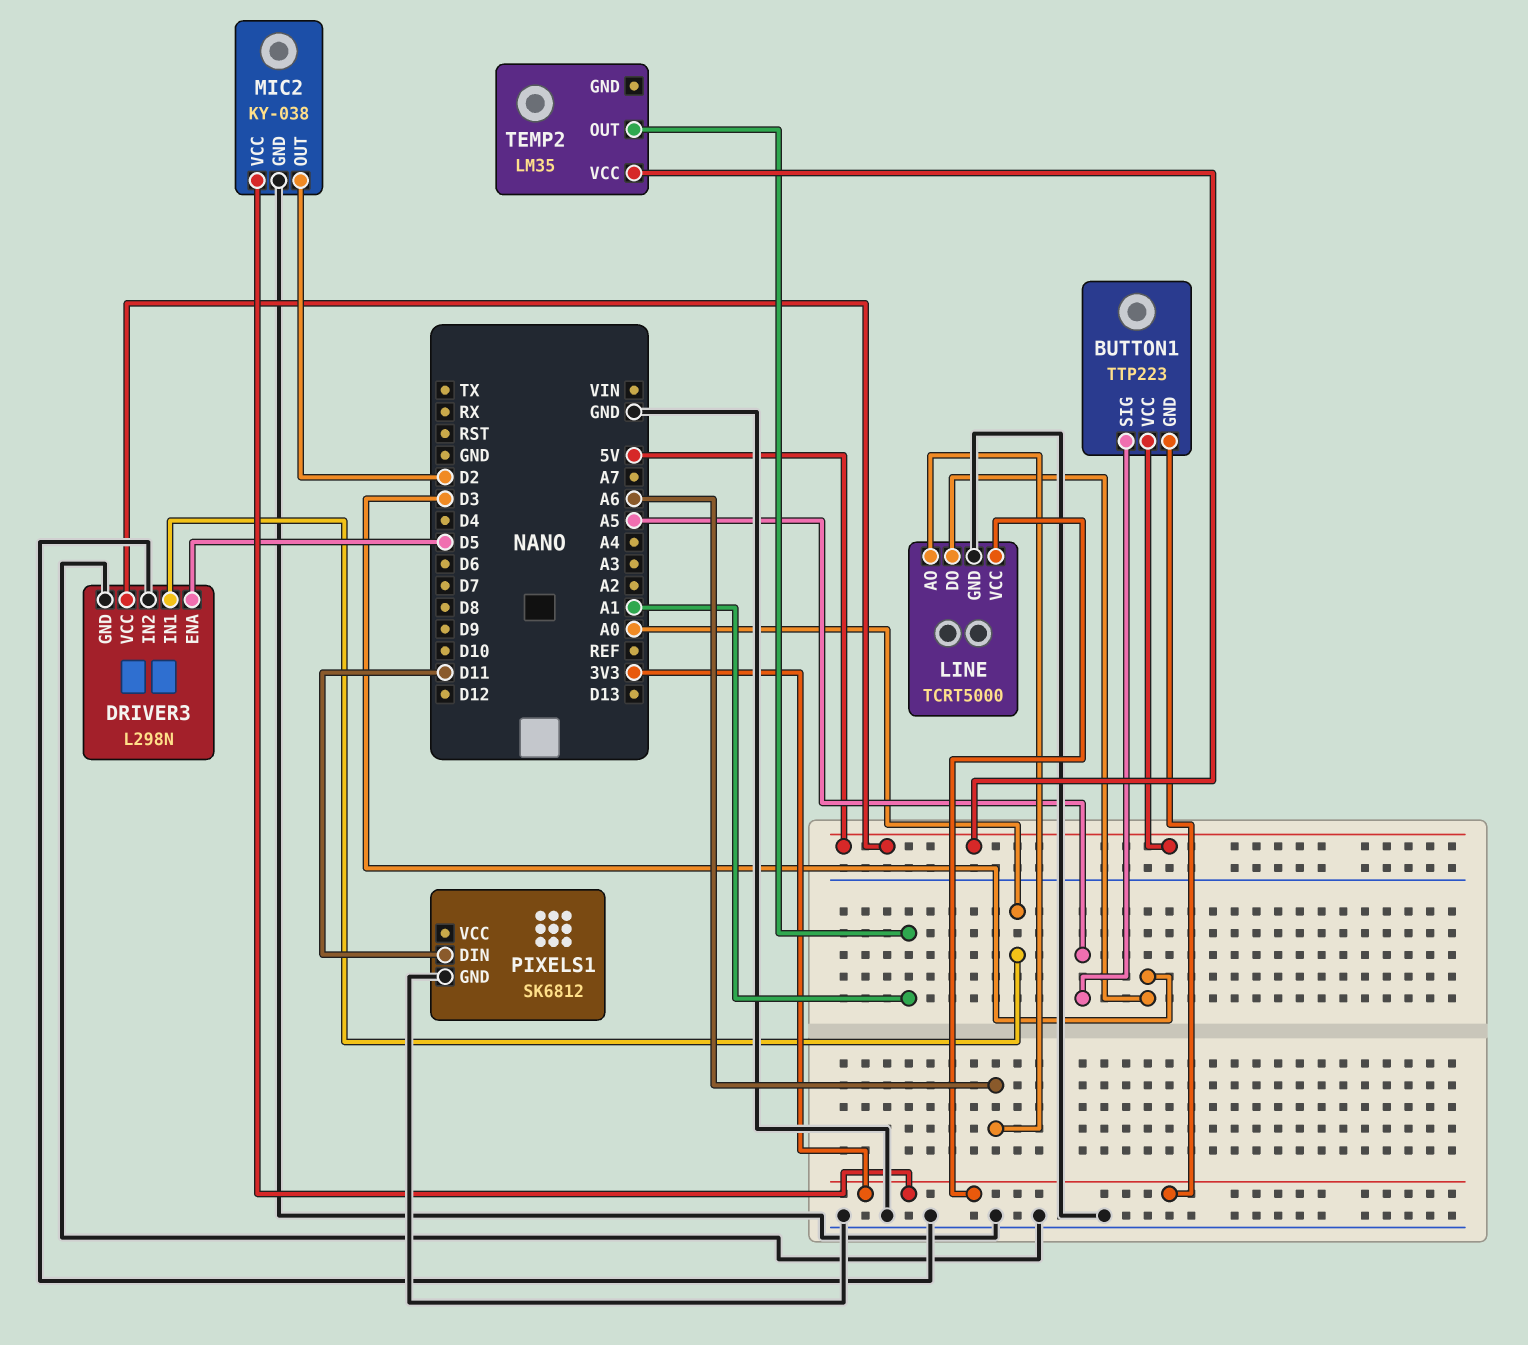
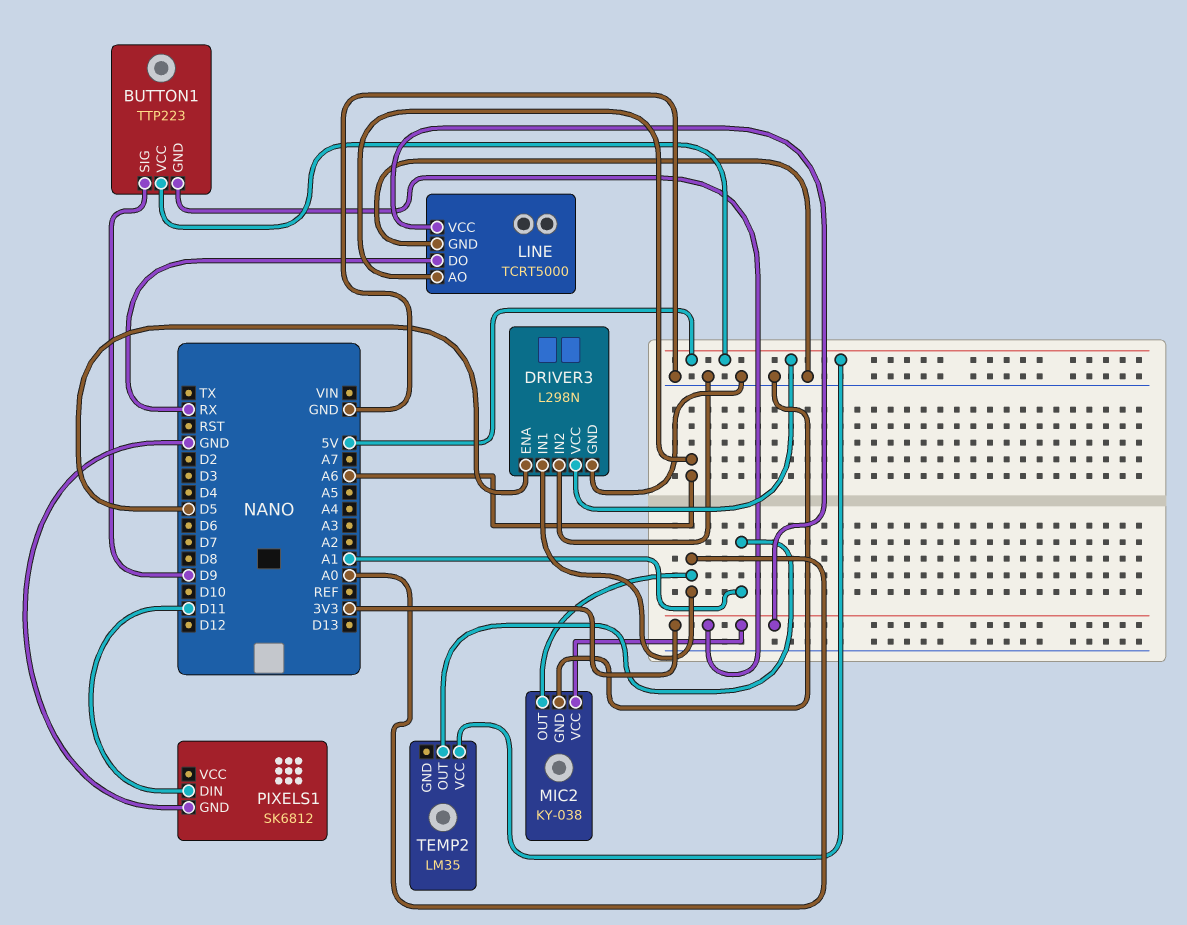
BUTTON1 pin SIG: A5 -> D9
LINE pin DO: D3 -> RX
MIC2 pin OUT: D2 -> A0

